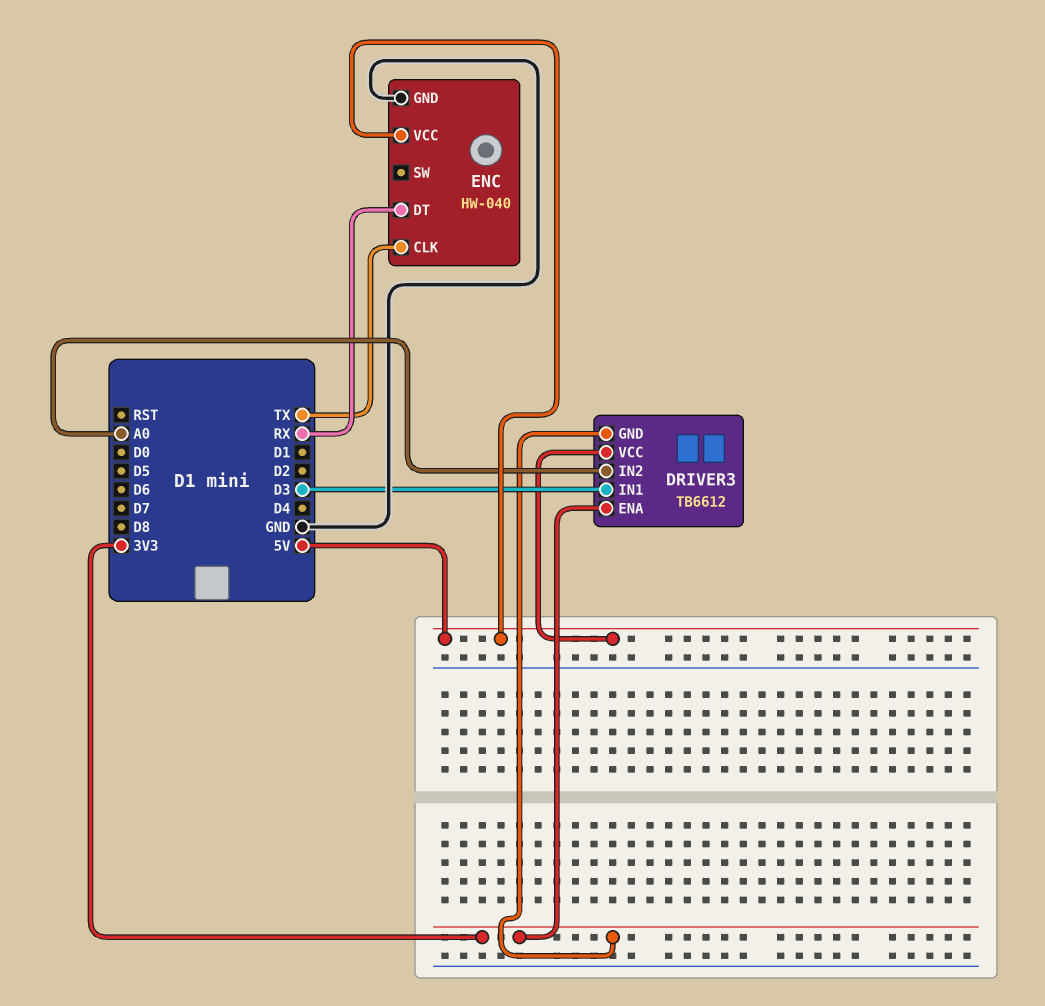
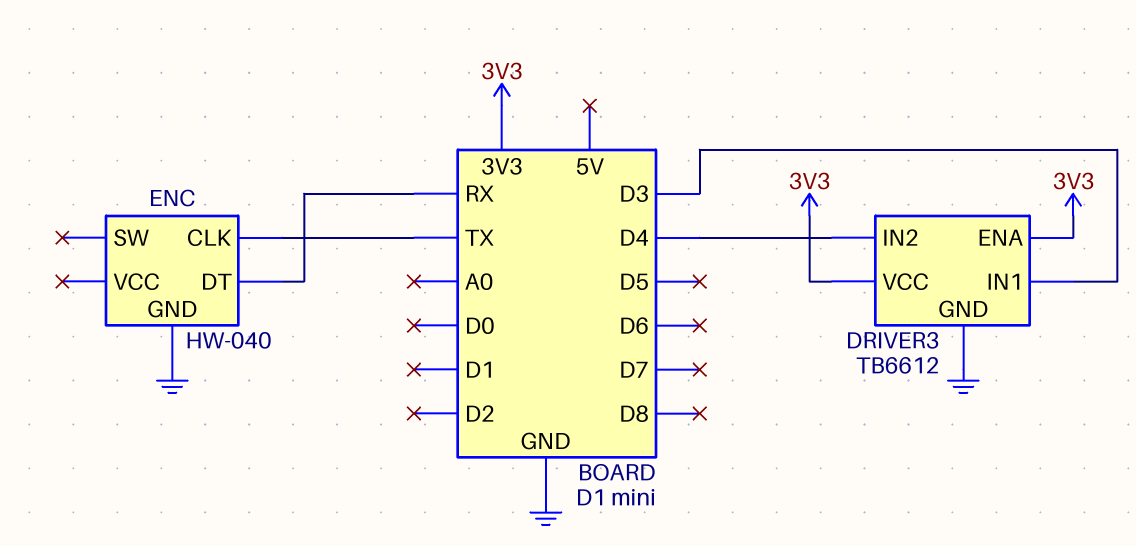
DRIVER3 pin GND: 3V3 -> GND
DRIVER3 pin IN2: A0 -> D4
DRIVER3 pin VCC: 5V -> 3V3
ENC pin VCC: 5V -> none

